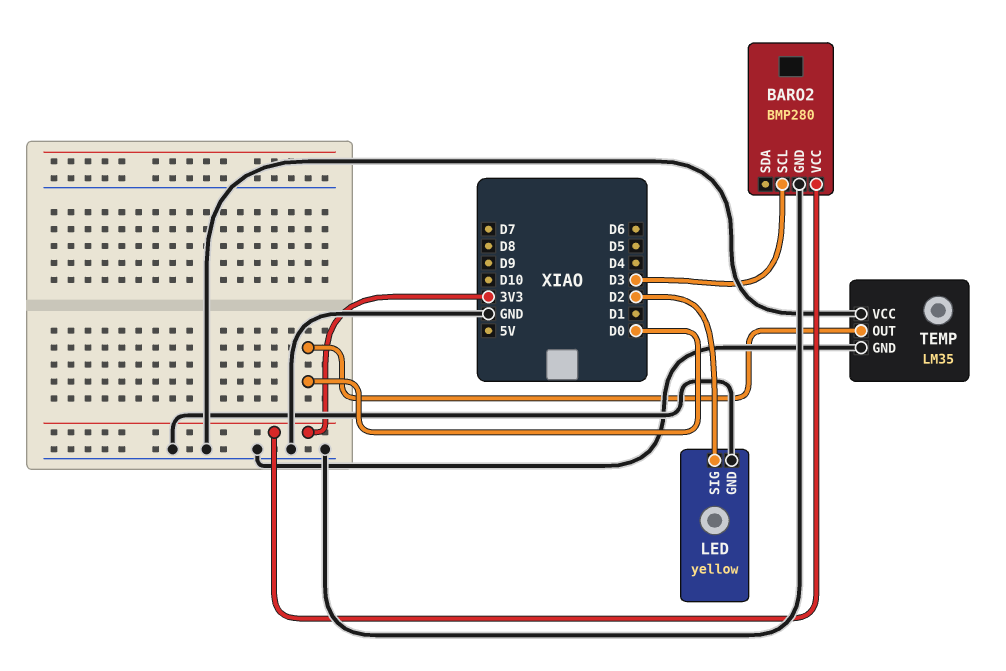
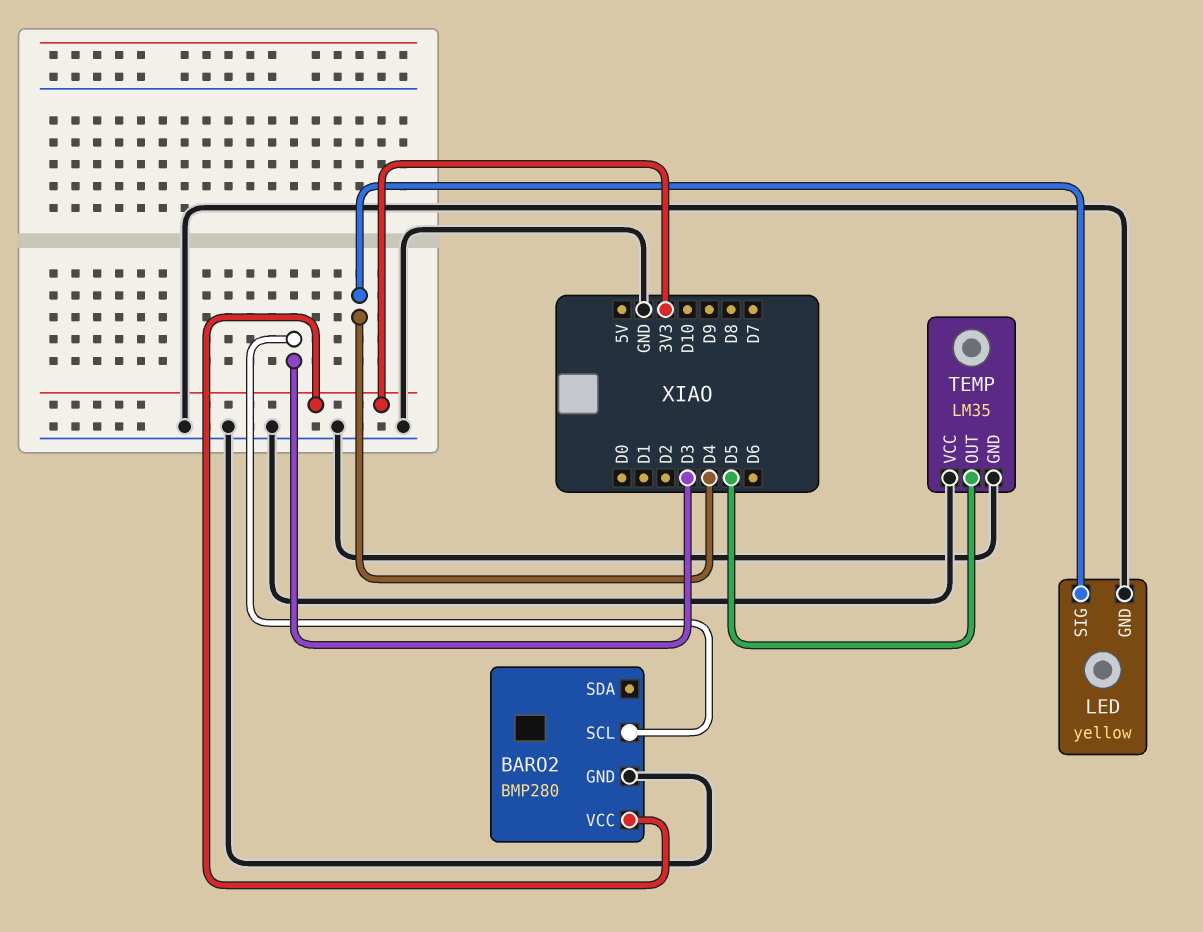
LED pin SIG: D2 -> D4
TEMP pin OUT: D0 -> D5

